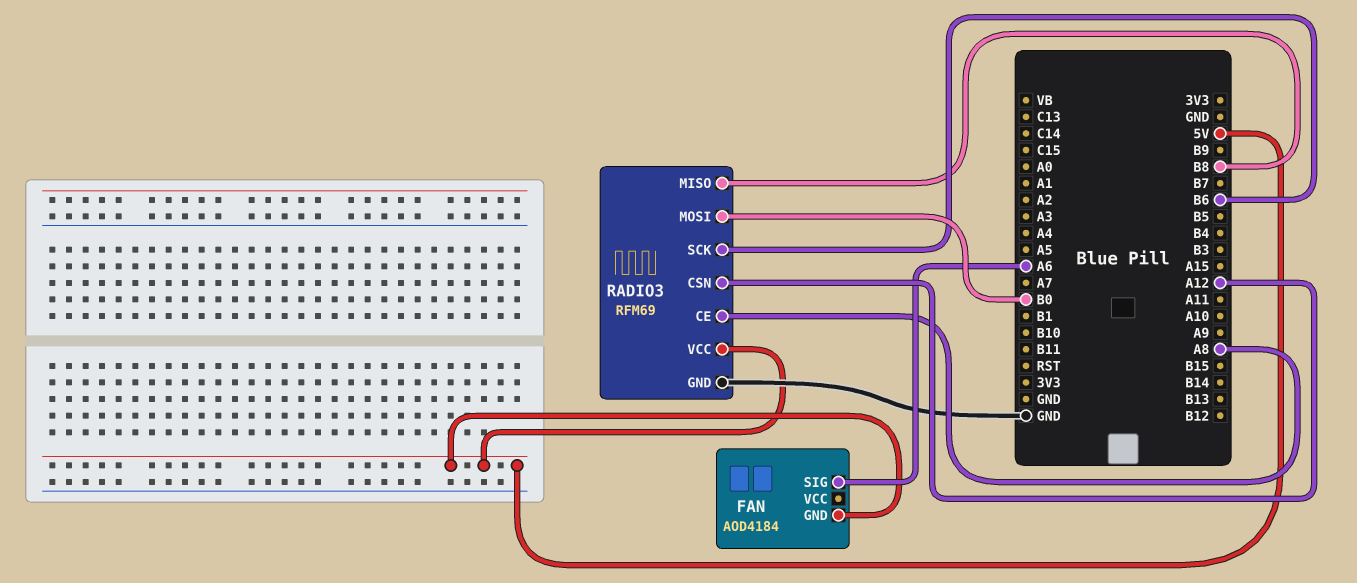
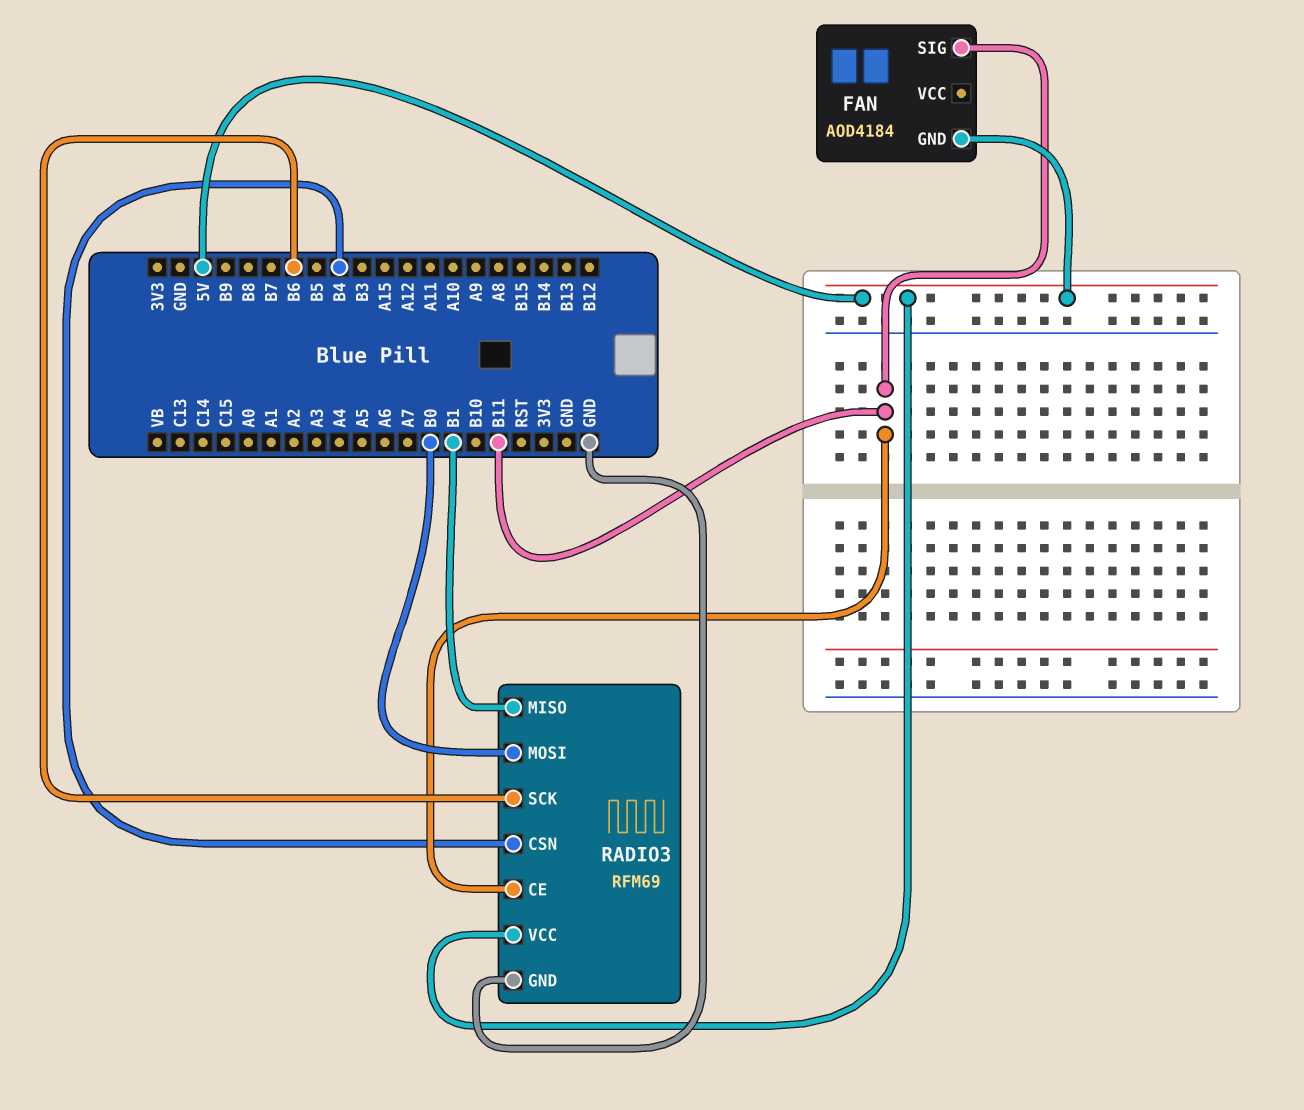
FAN pin SIG: A6 -> B11
RADIO3 pin CE: A8 -> B11
RADIO3 pin CSN: A12 -> B4
RADIO3 pin MISO: B8 -> B1

